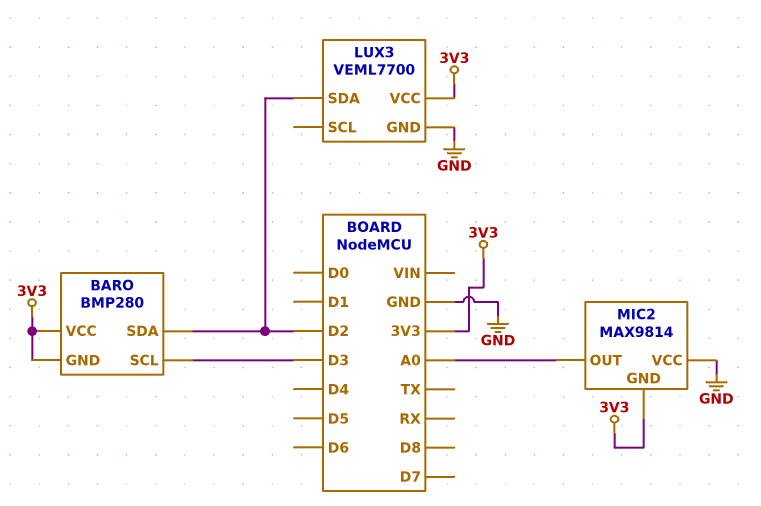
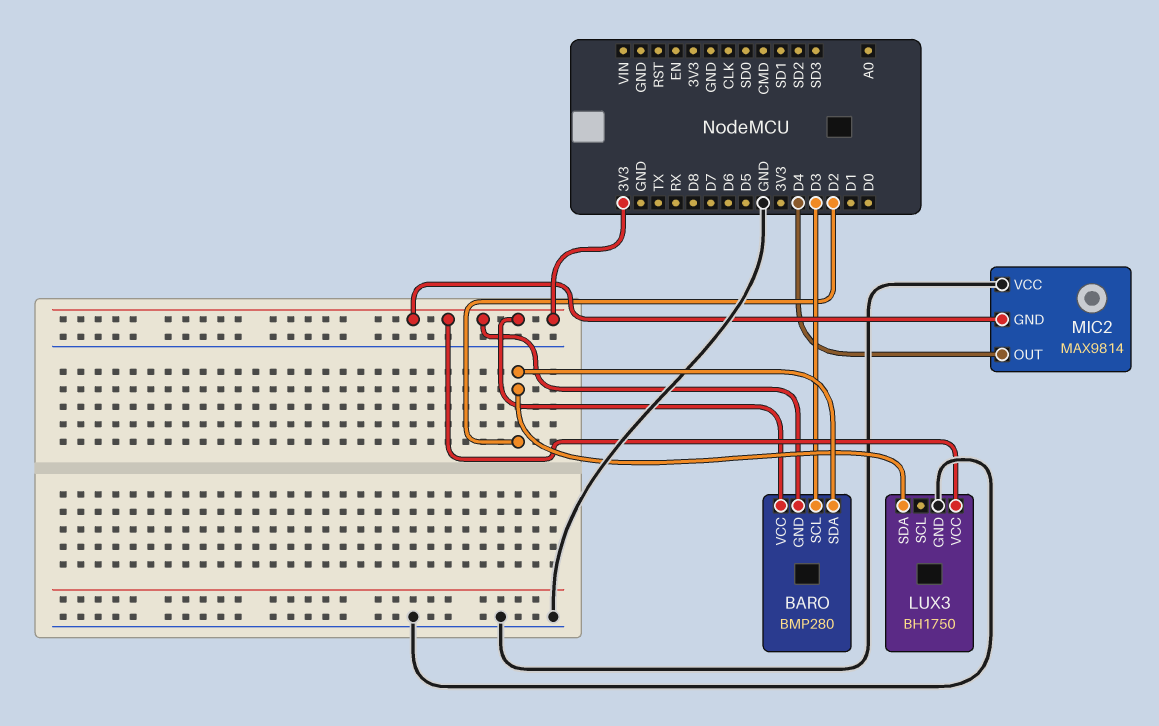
LUX3: VEML7700 -> BH1750
MIC2 pin OUT: A0 -> D4

